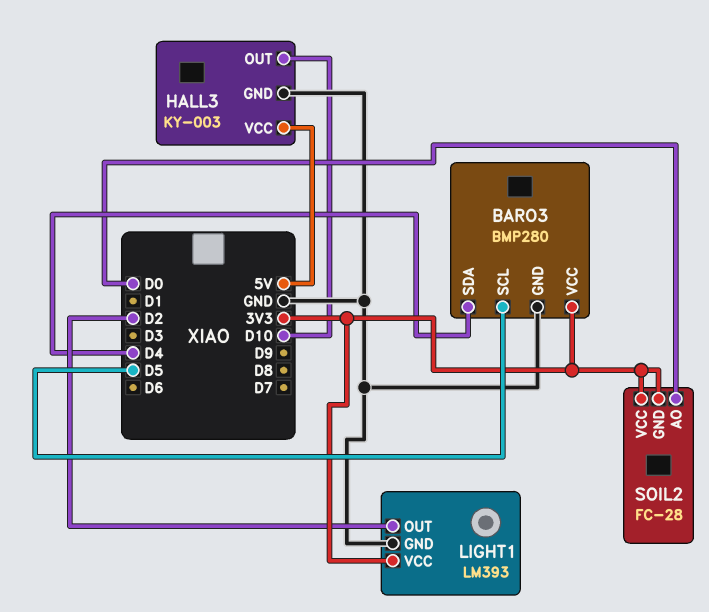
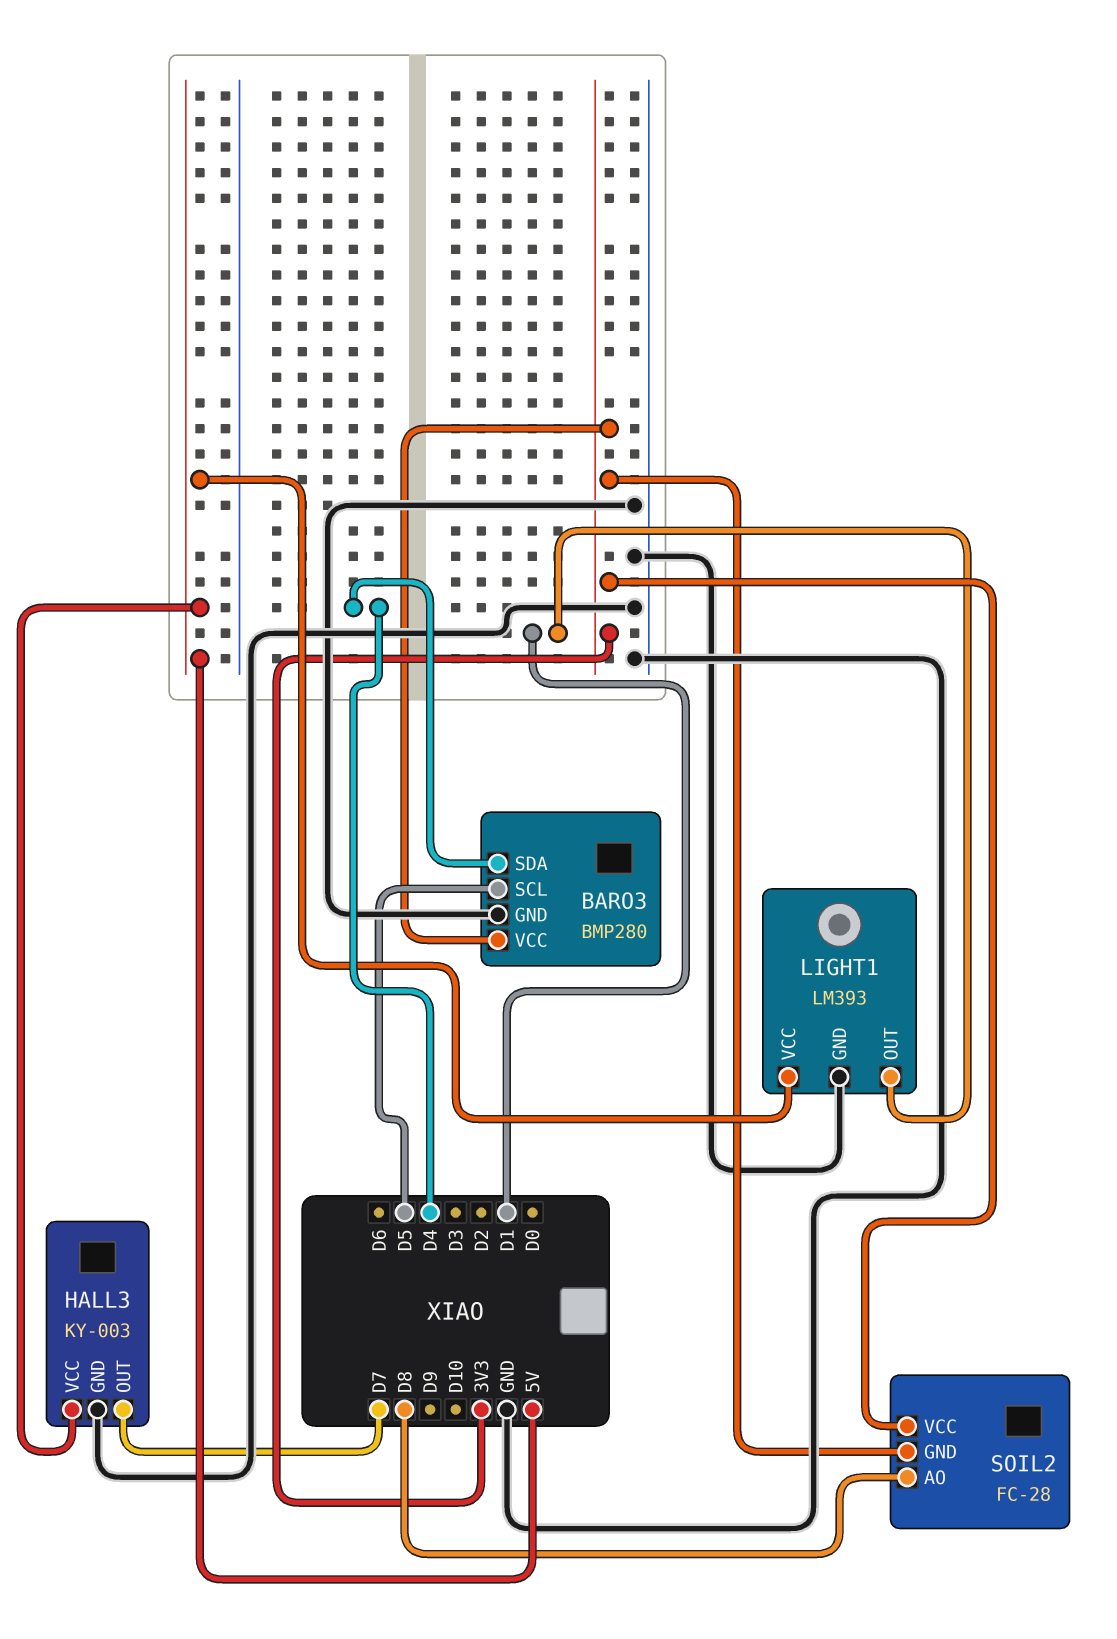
HALL3 pin OUT: D10 -> D7
LIGHT1 pin OUT: D2 -> D1
LIGHT1 pin VCC: 3V3 -> 5V
SOIL2 pin AO: D0 -> D8

